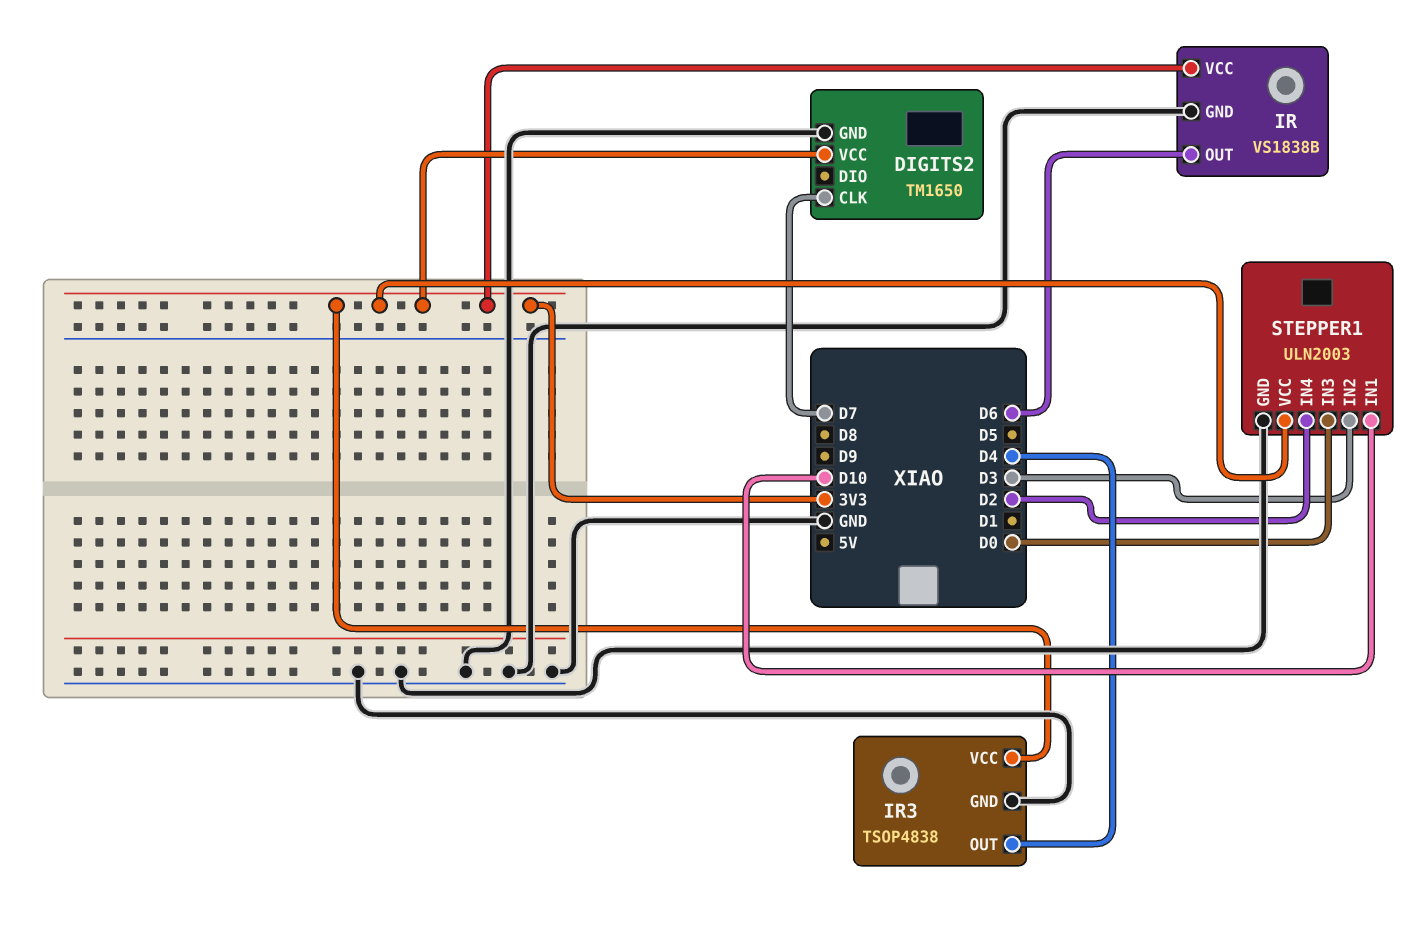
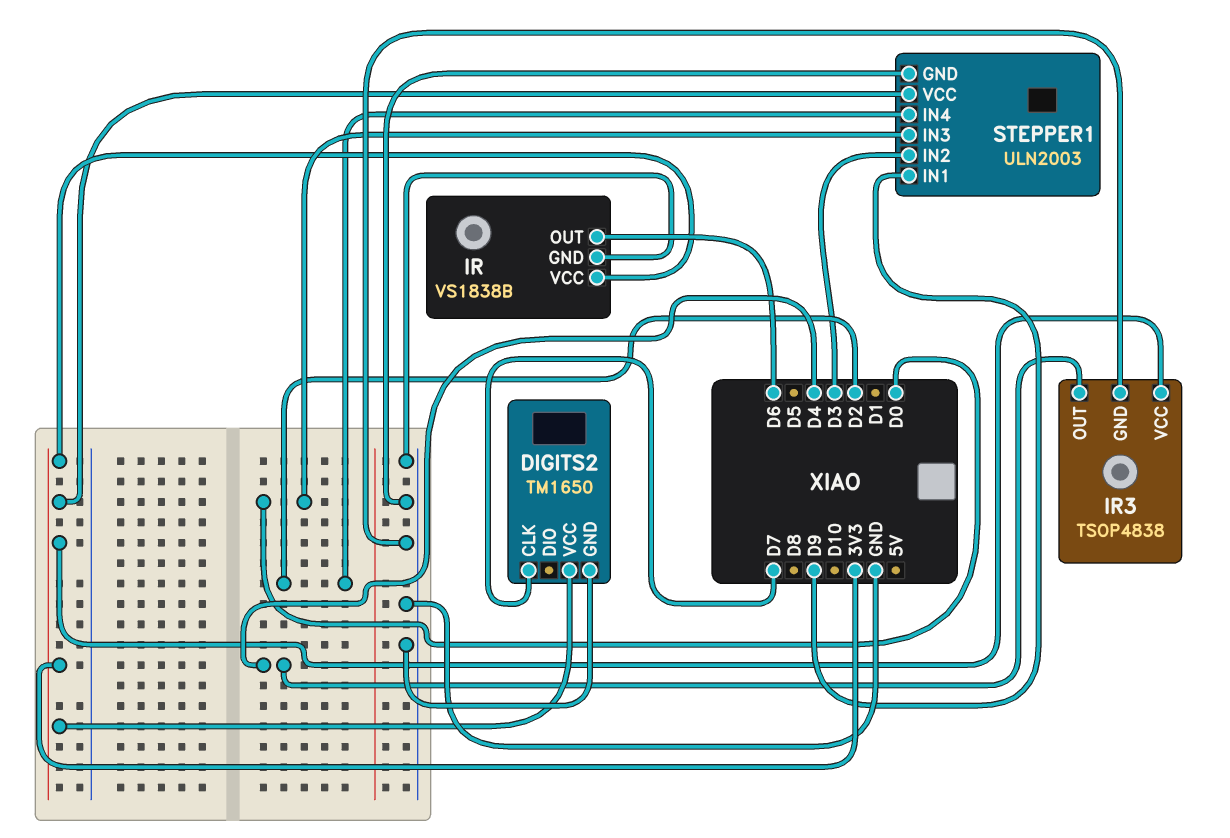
STEPPER1 pin IN1: D10 -> D9

